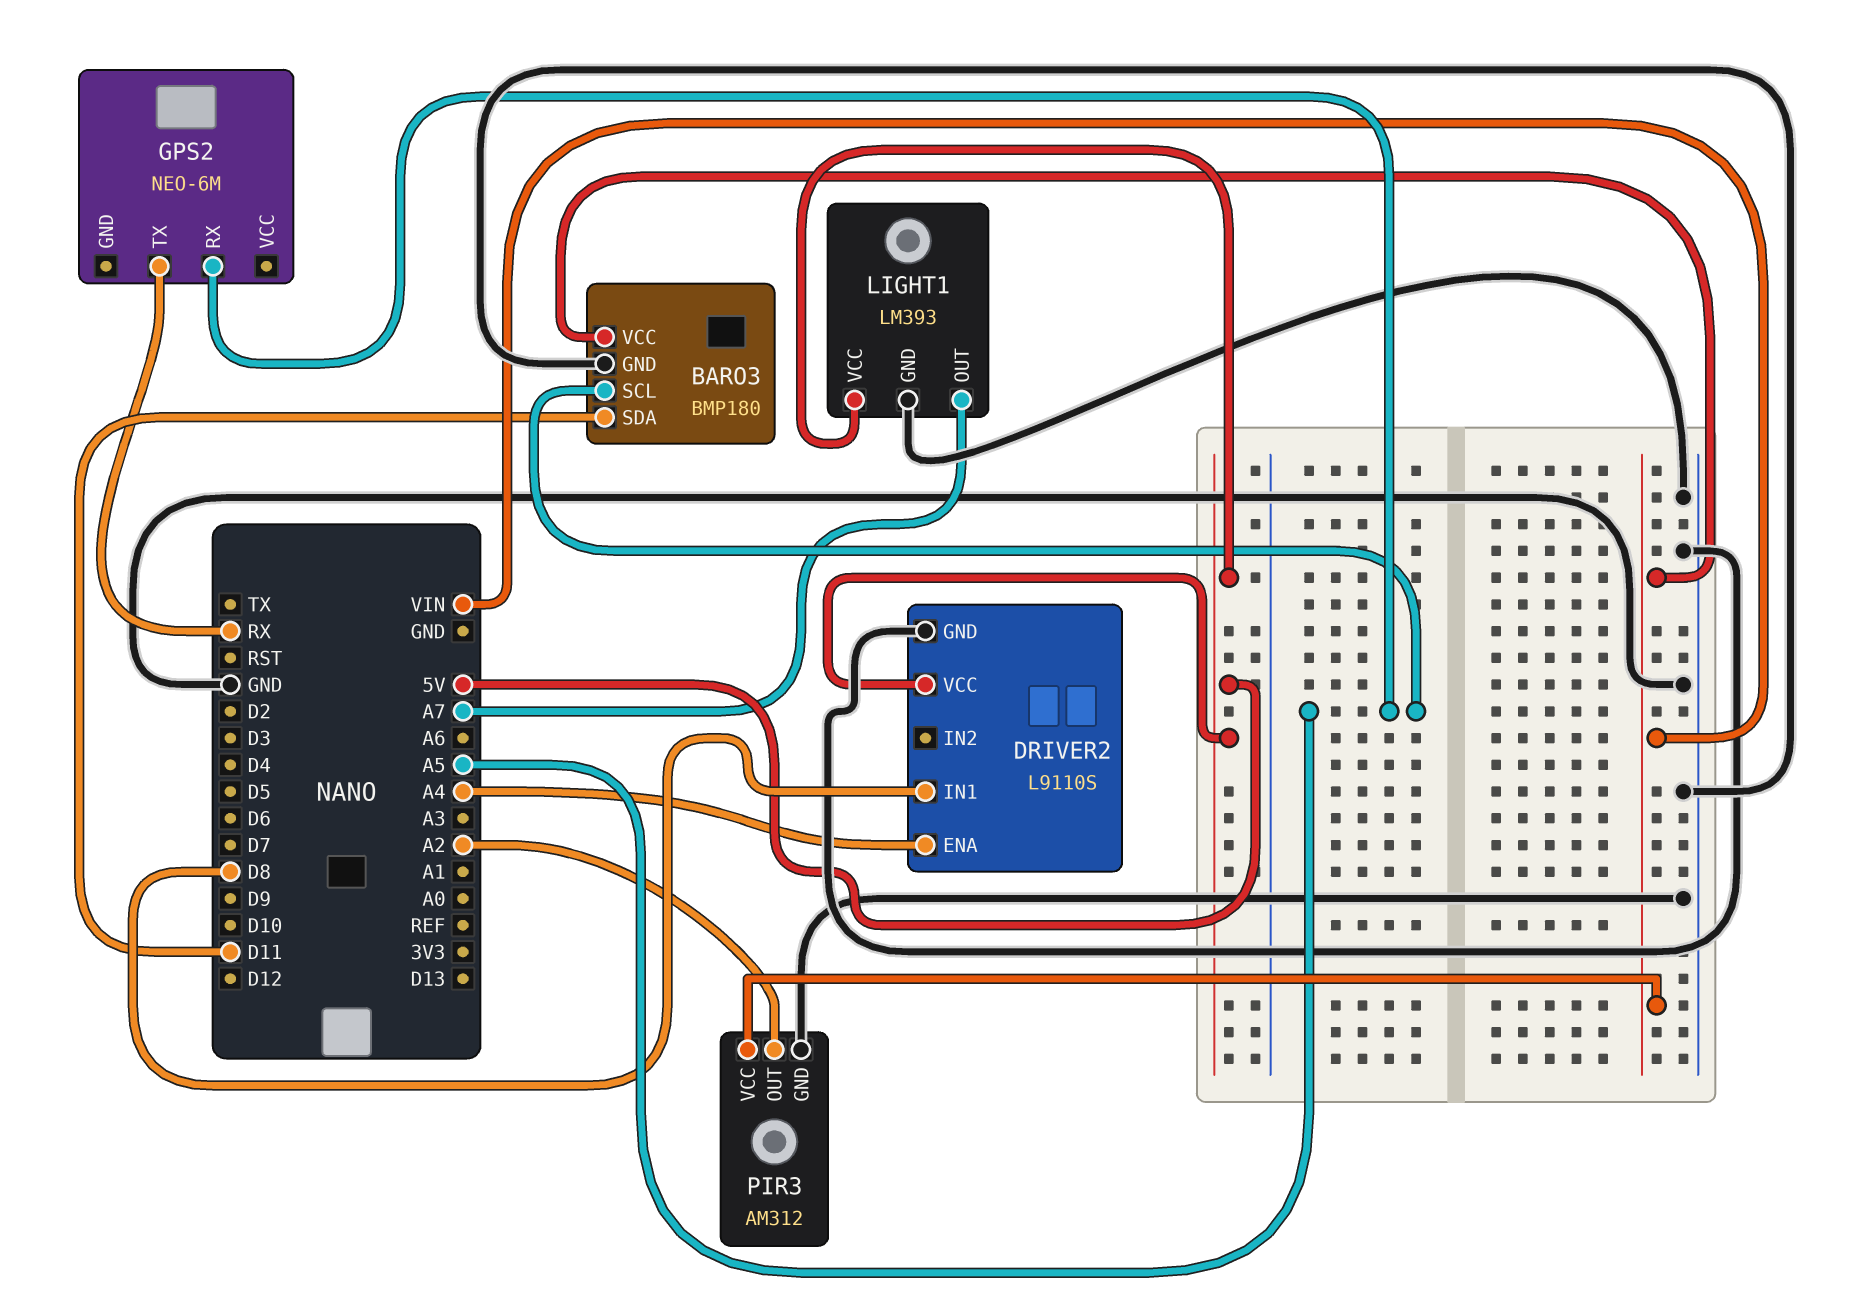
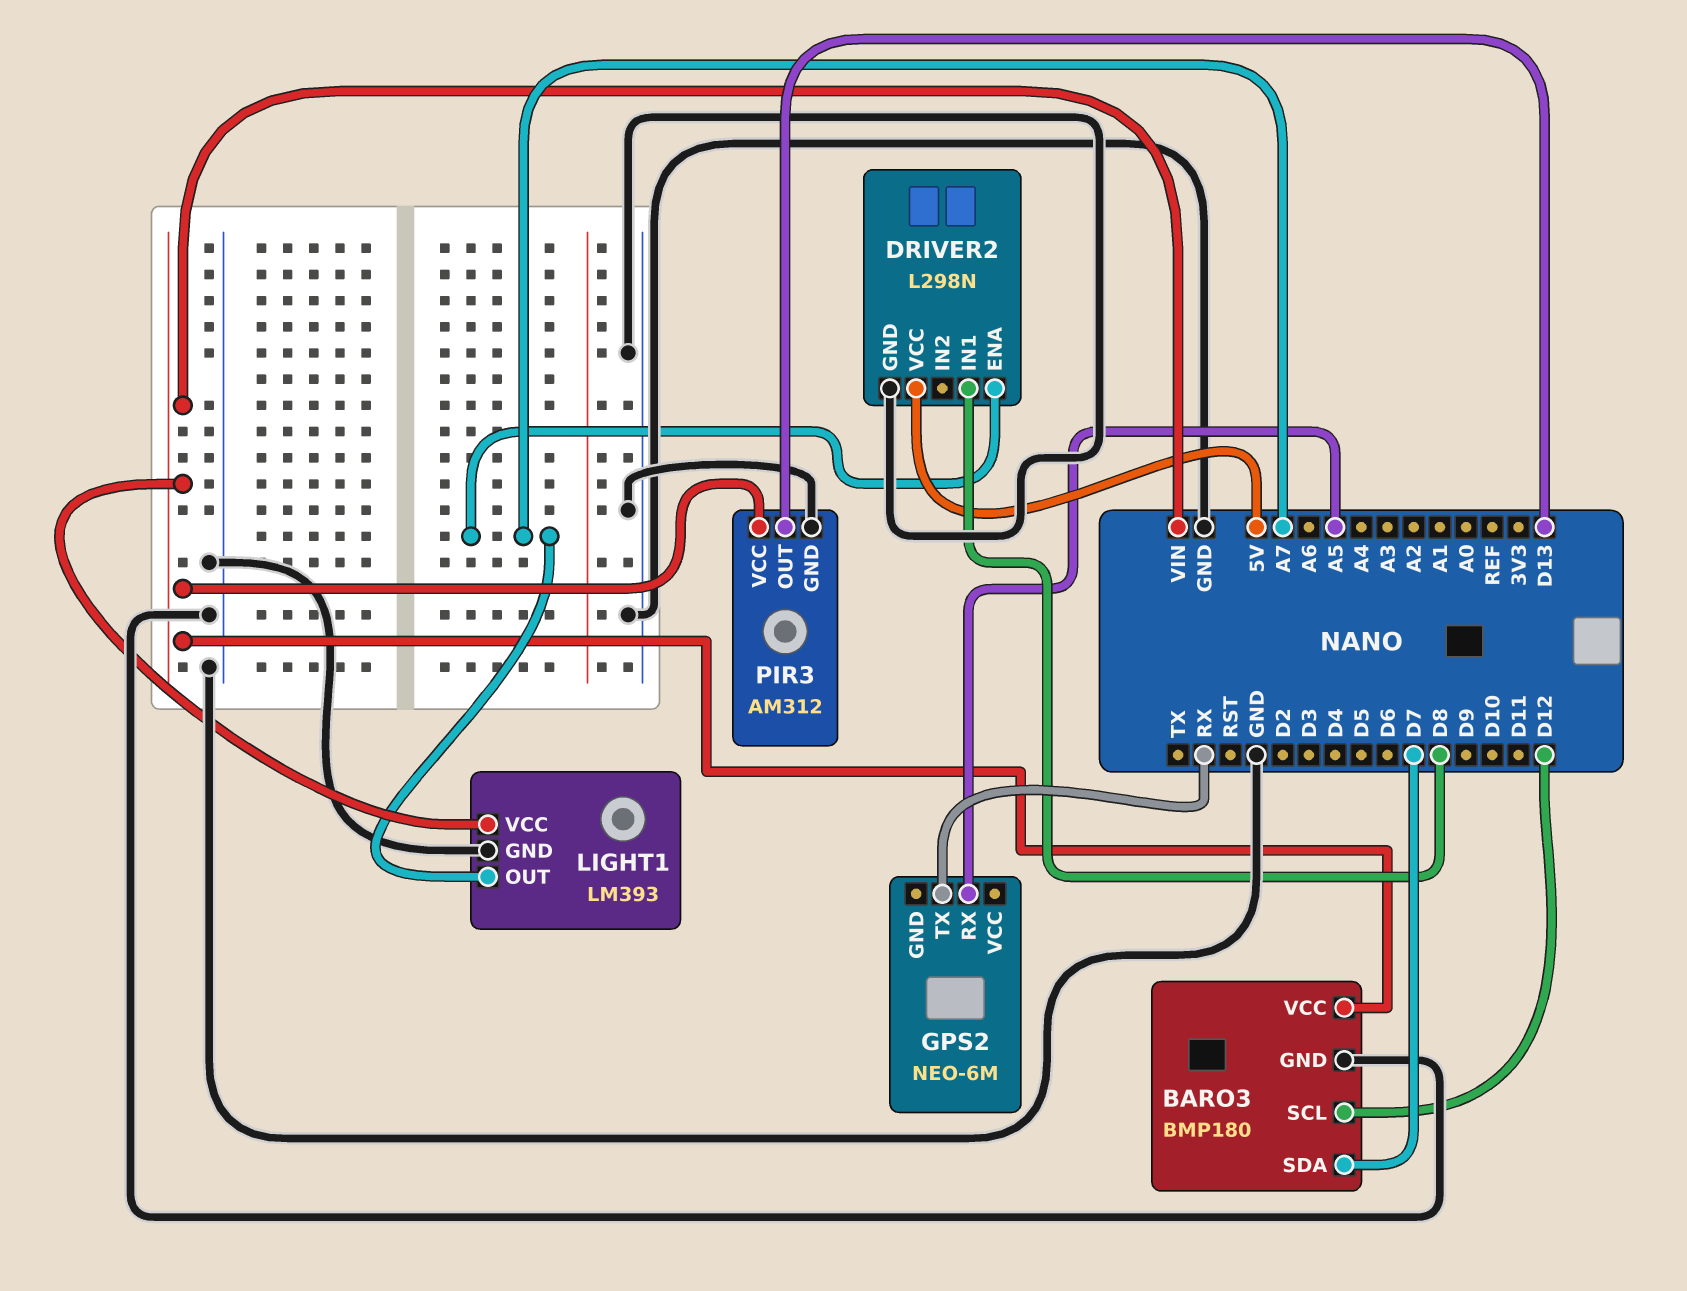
BARO3 pin SCL: A5 -> D12
BARO3 pin SDA: D11 -> D7
DRIVER2: L9110S -> L298N
DRIVER2 pin ENA: A4 -> A7
LIGHT1 pin VCC: 5V -> VIN
PIR3 pin OUT: A2 -> D13

